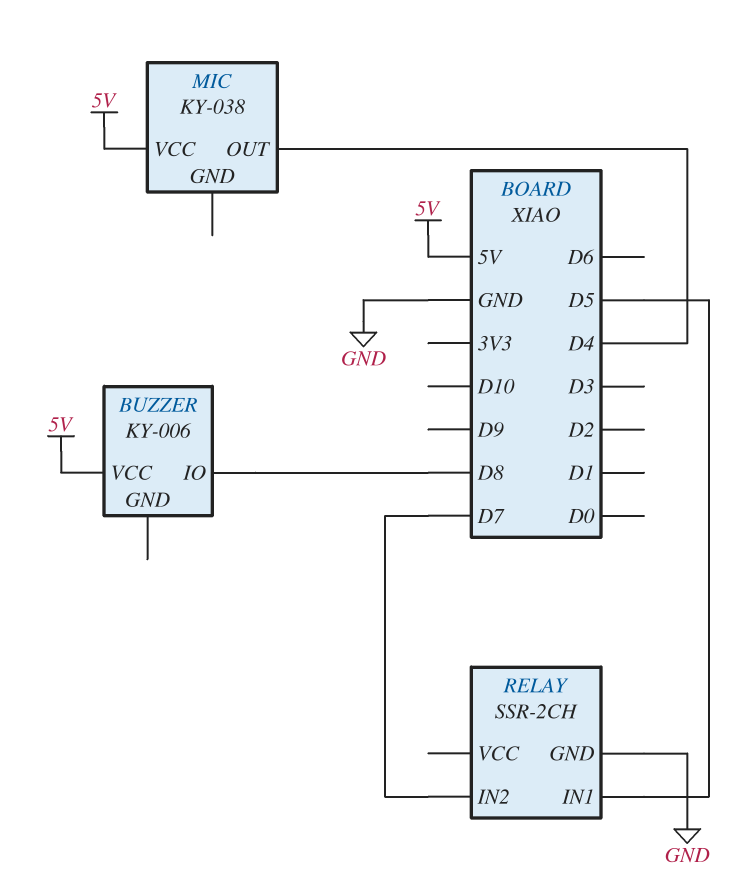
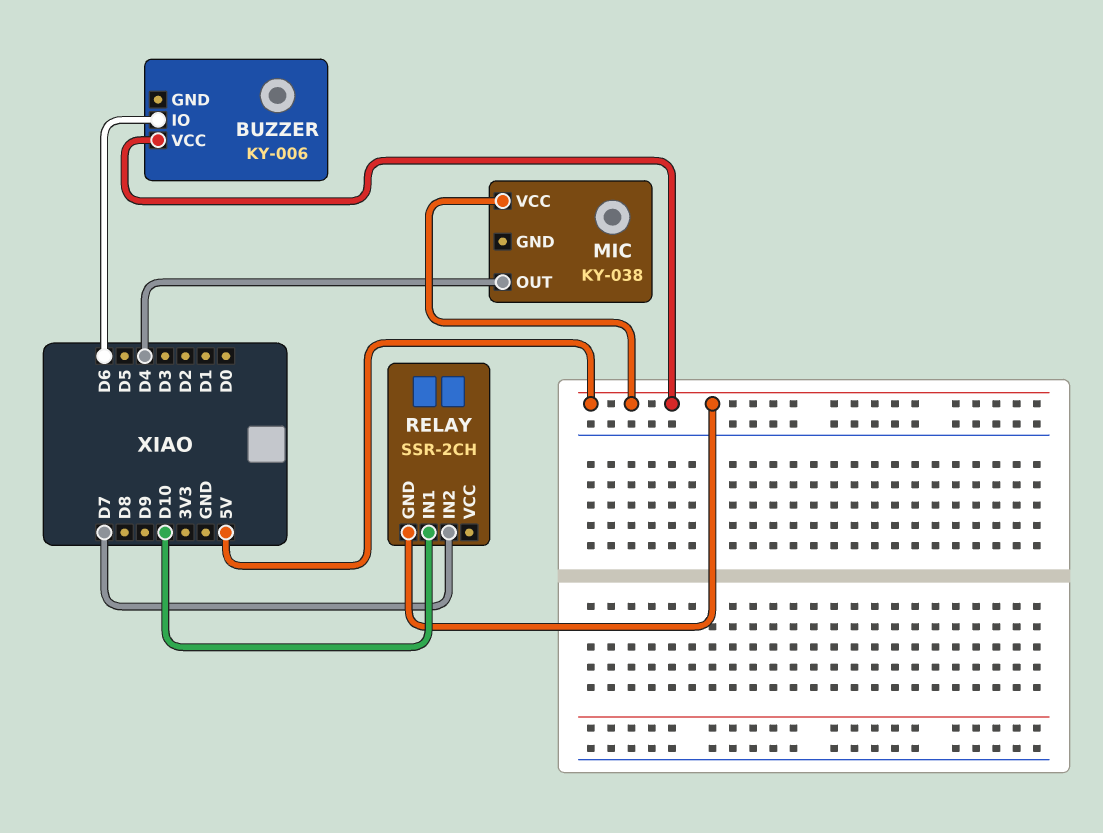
BUZZER pin IO: D8 -> D6
RELAY pin GND: GND -> 5V
RELAY pin IN1: D5 -> D10

